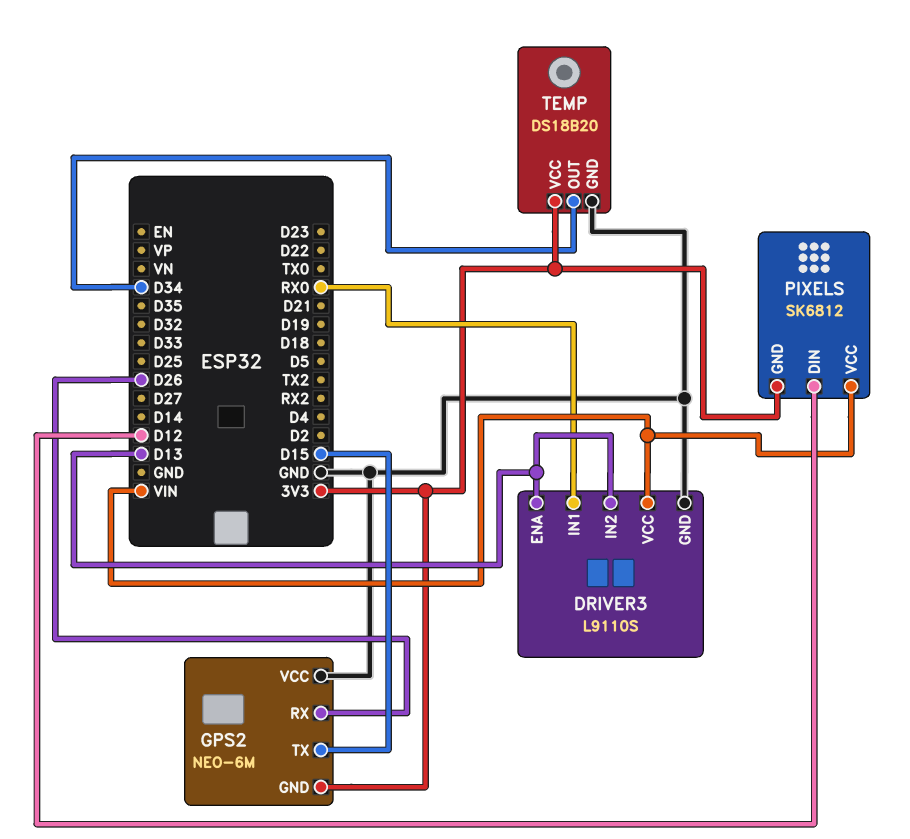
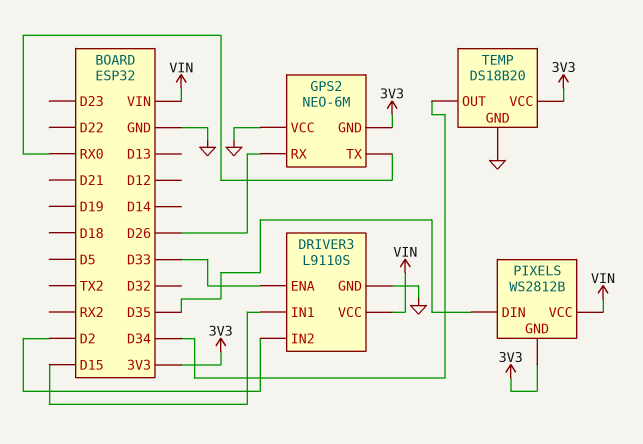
DRIVER3 pin ENA: D13 -> D33
DRIVER3 pin IN1: RX0 -> D15
DRIVER3 pin IN2: D13 -> D2
GPS2 pin TX: D15 -> RX0
PIXELS: SK6812 -> WS2812B
PIXELS pin DIN: D12 -> D35

